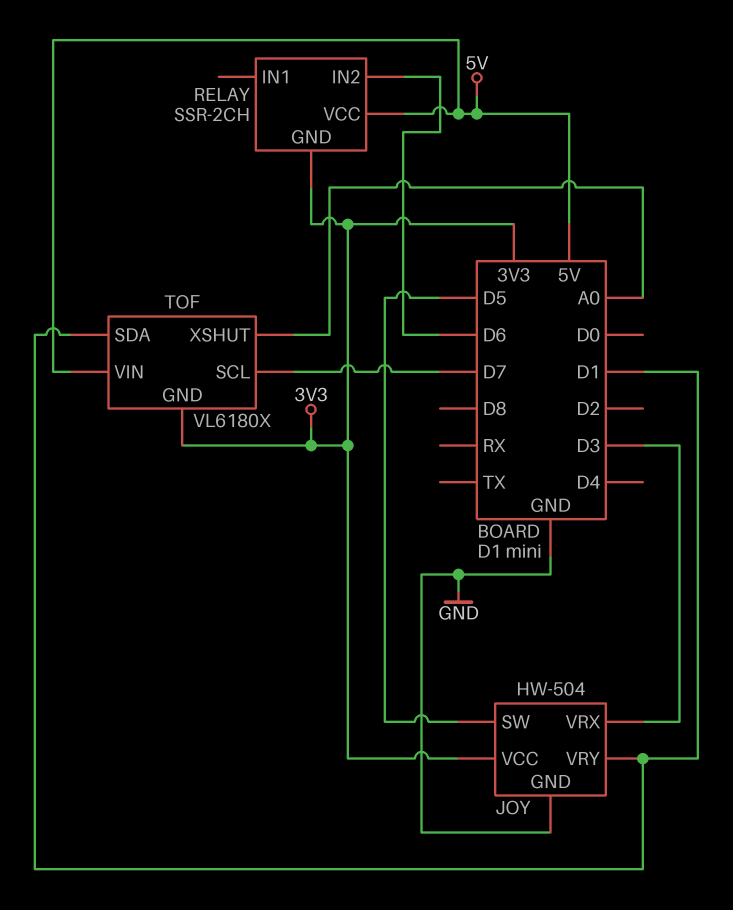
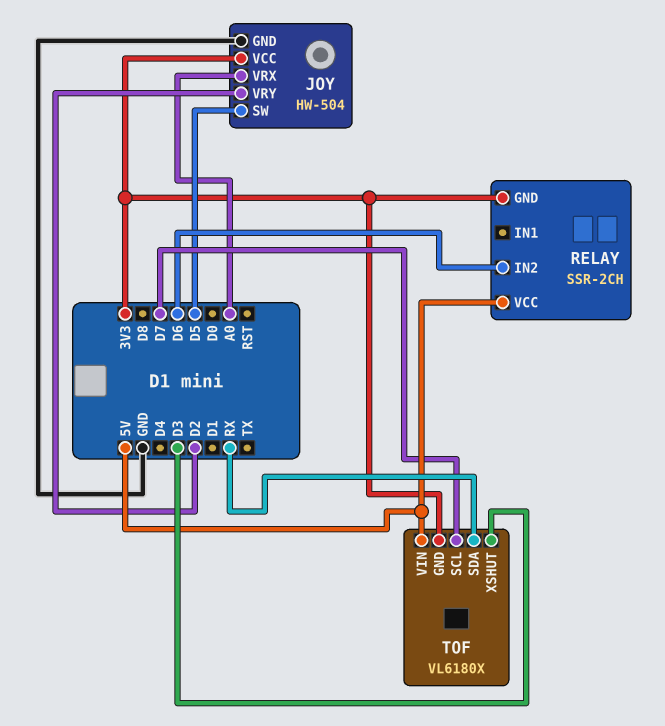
JOY pin VRX: D3 -> A0
JOY pin VRY: D1 -> D2
TOF pin SDA: D1 -> RX
TOF pin XSHUT: A0 -> D3

